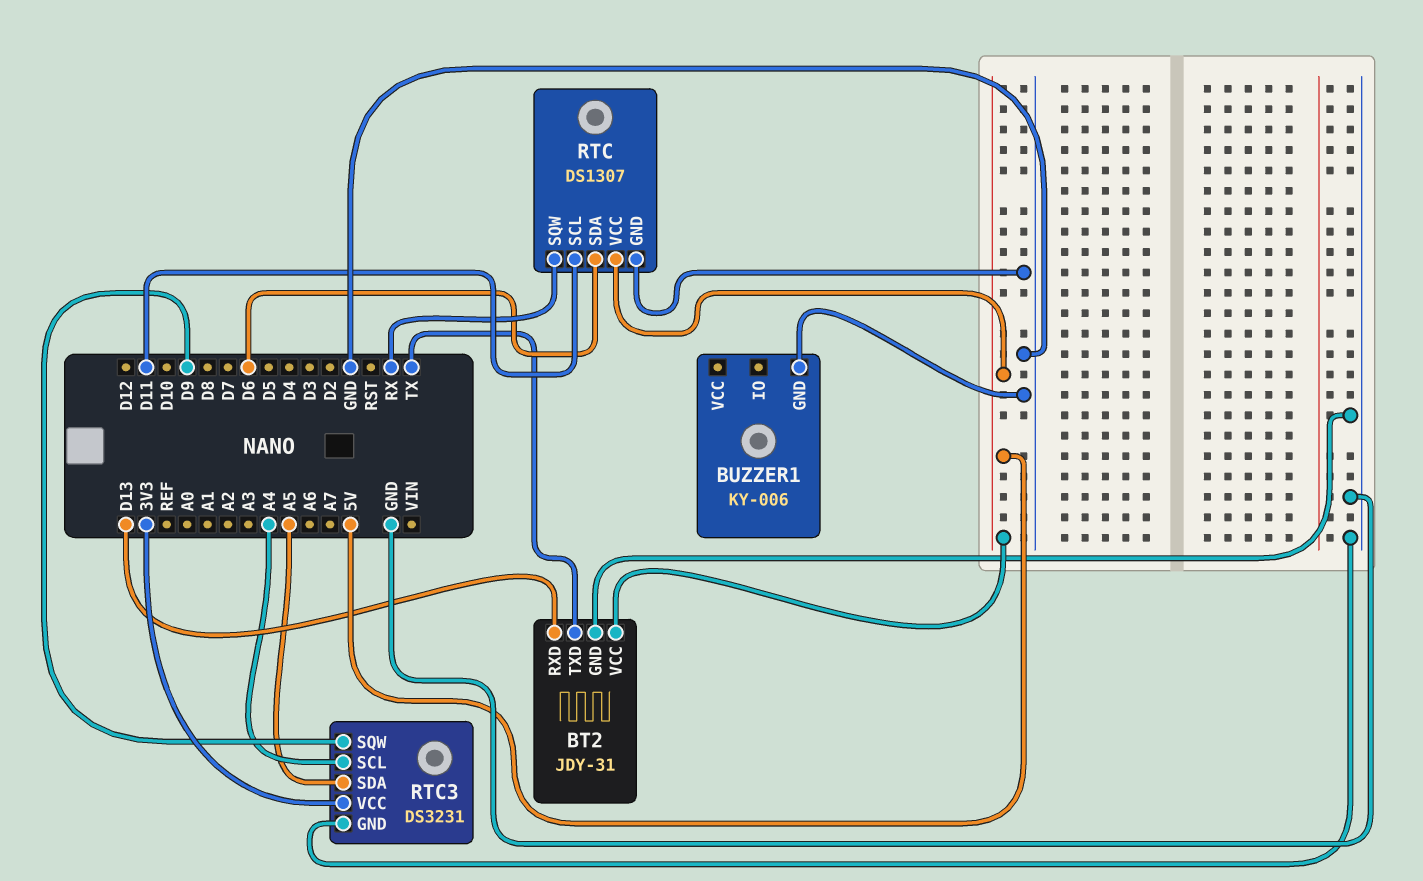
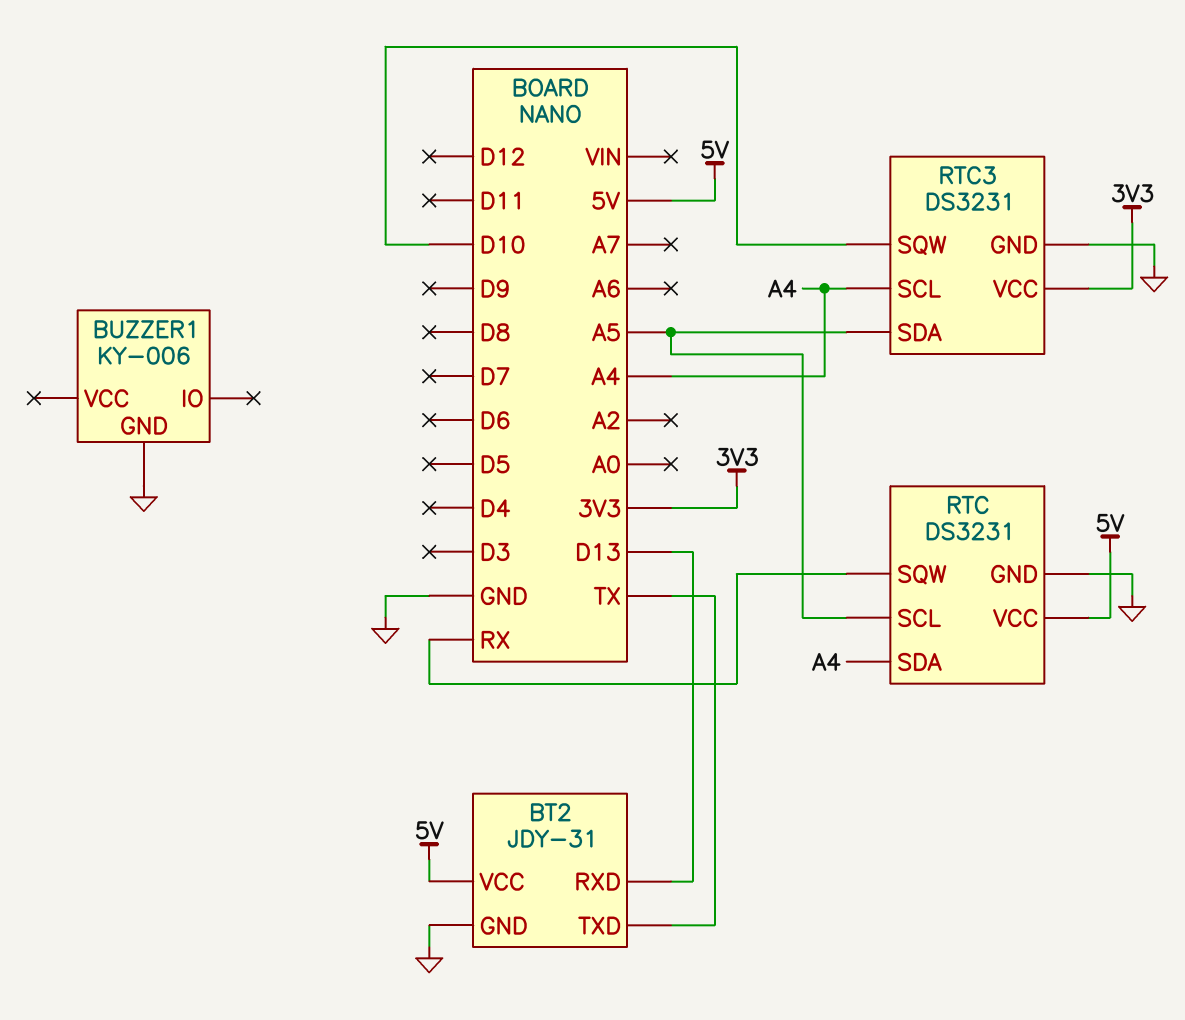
RTC: DS1307 -> DS3231
RTC pin SCL: D11 -> A5
RTC pin SDA: D6 -> A4
RTC3 pin SQW: D9 -> D10

